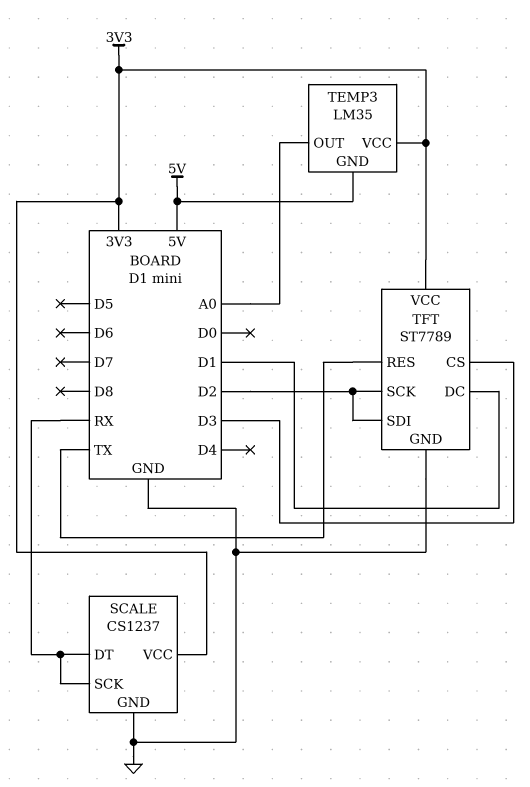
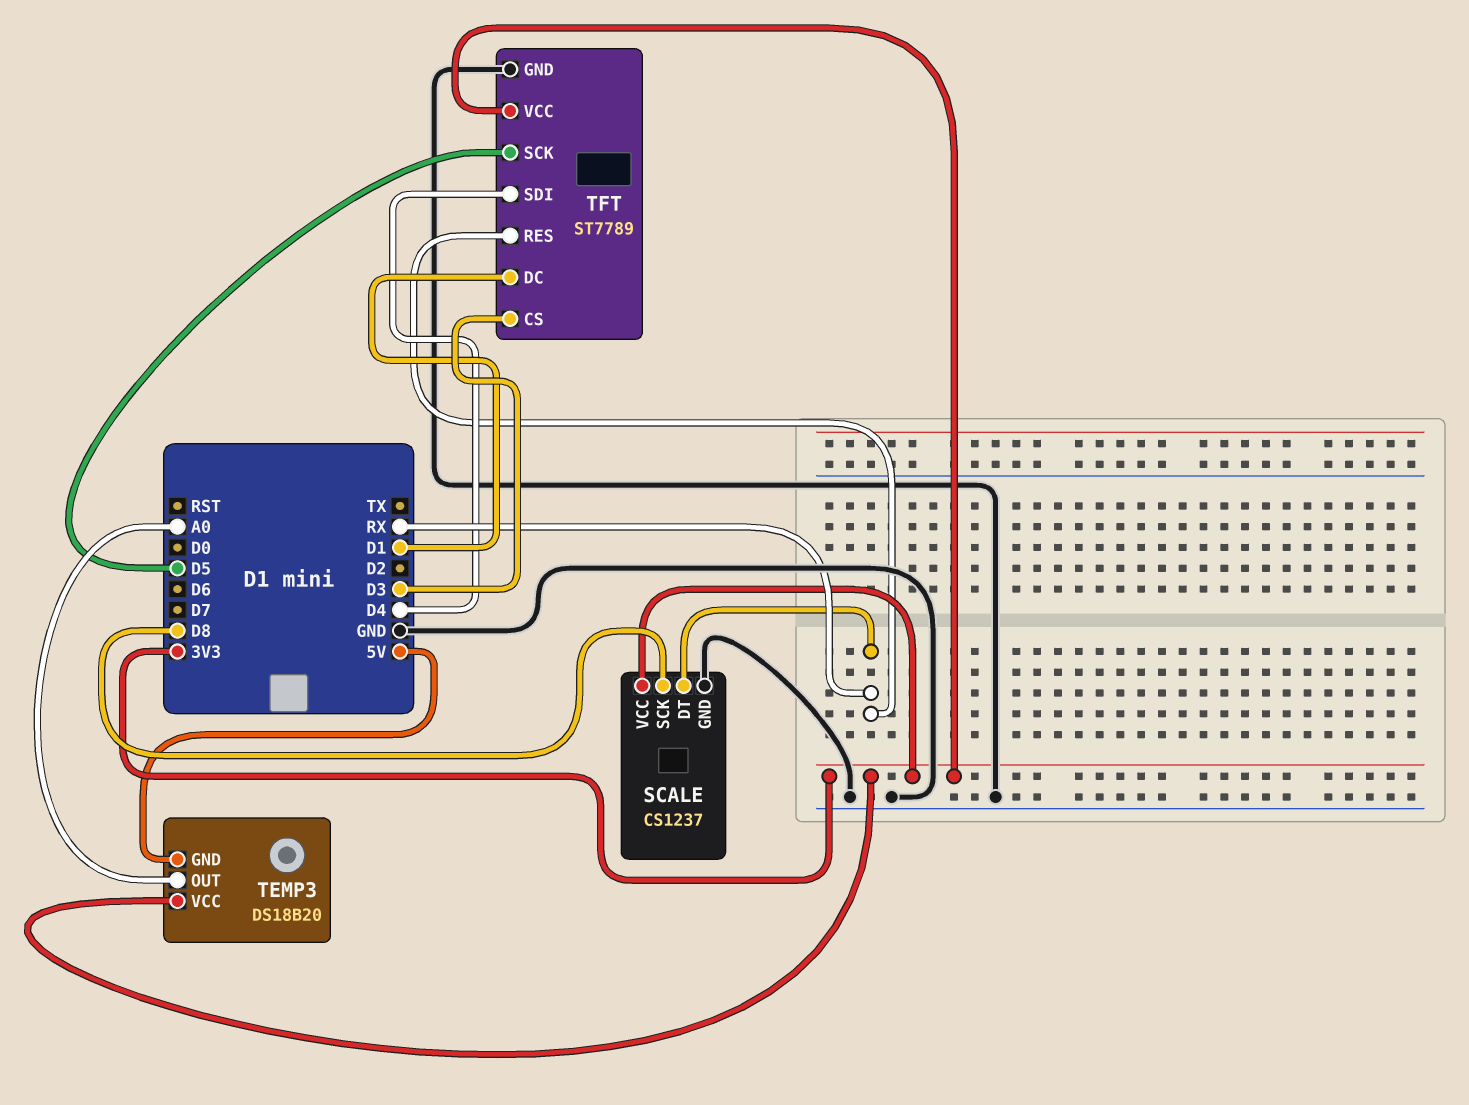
SCALE pin SCK: RX -> D8
TEMP3: LM35 -> DS18B20
TFT pin RES: TX -> RX
TFT pin SCK: D2 -> D5
TFT pin SDI: D2 -> D4

